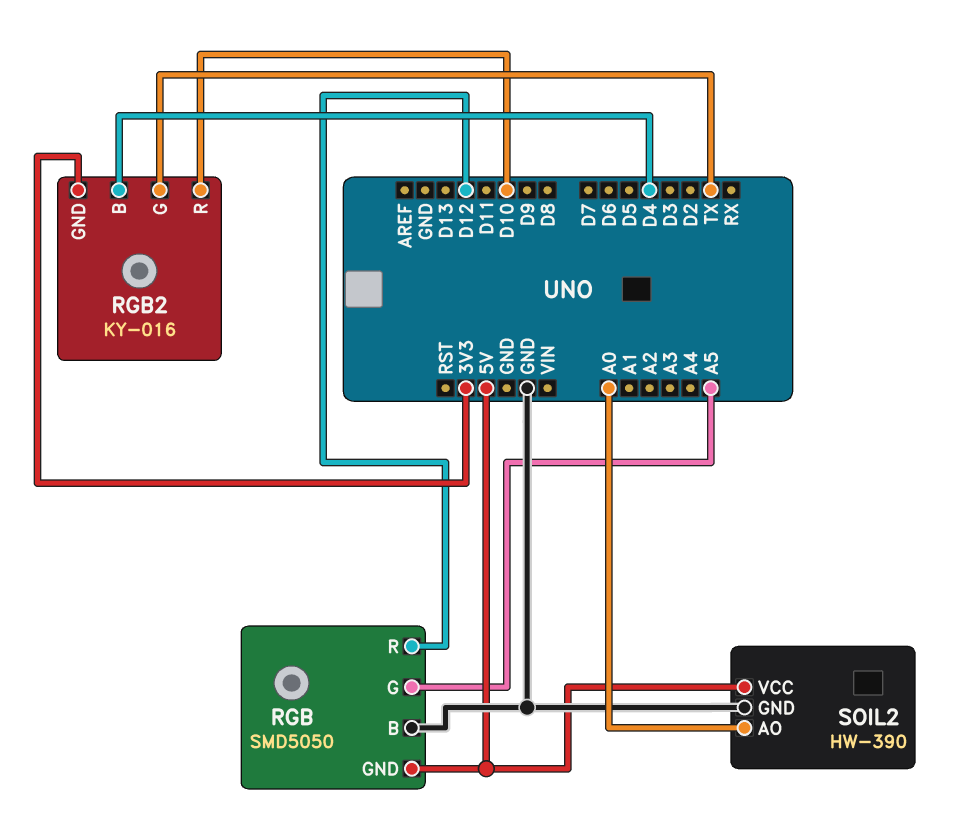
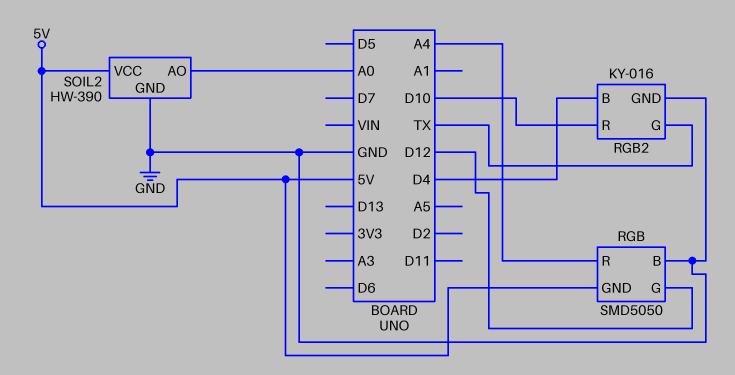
RGB pin G: A5 -> D12
RGB pin R: D12 -> A4
RGB2 pin GND: 3V3 -> GND

